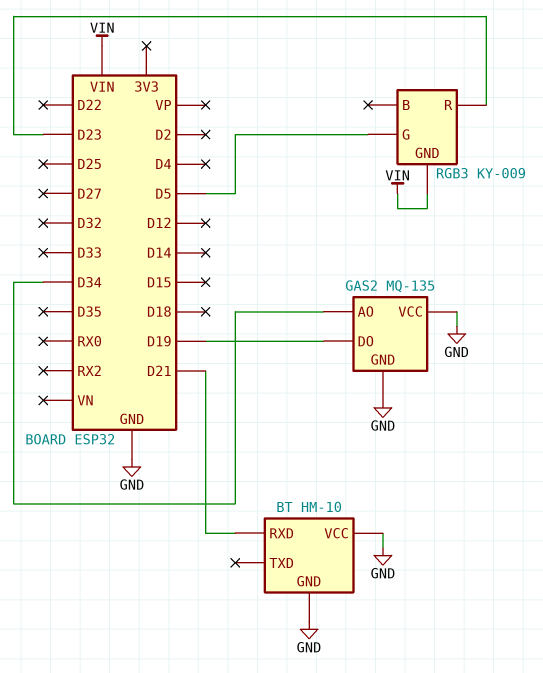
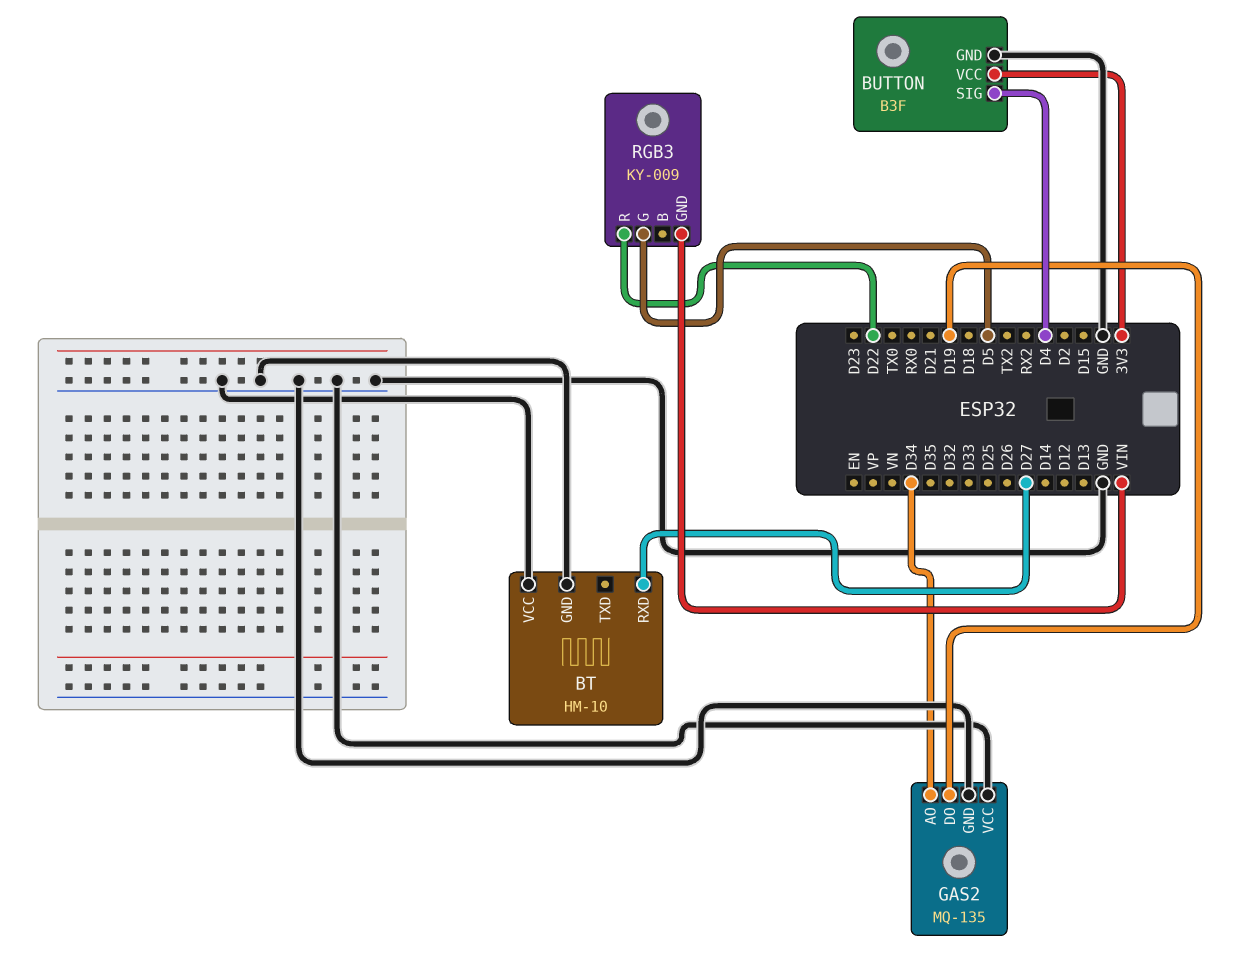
BT pin RXD: D21 -> D27
BUTTON: none -> B3F
BUTTON pin GND: none -> GND
BUTTON pin SIG: none -> D4
BUTTON pin VCC: none -> 3V3
RGB3 pin R: D23 -> D22

